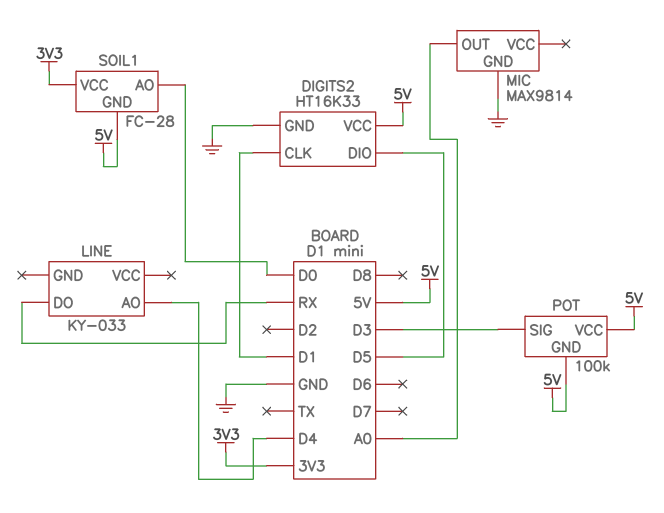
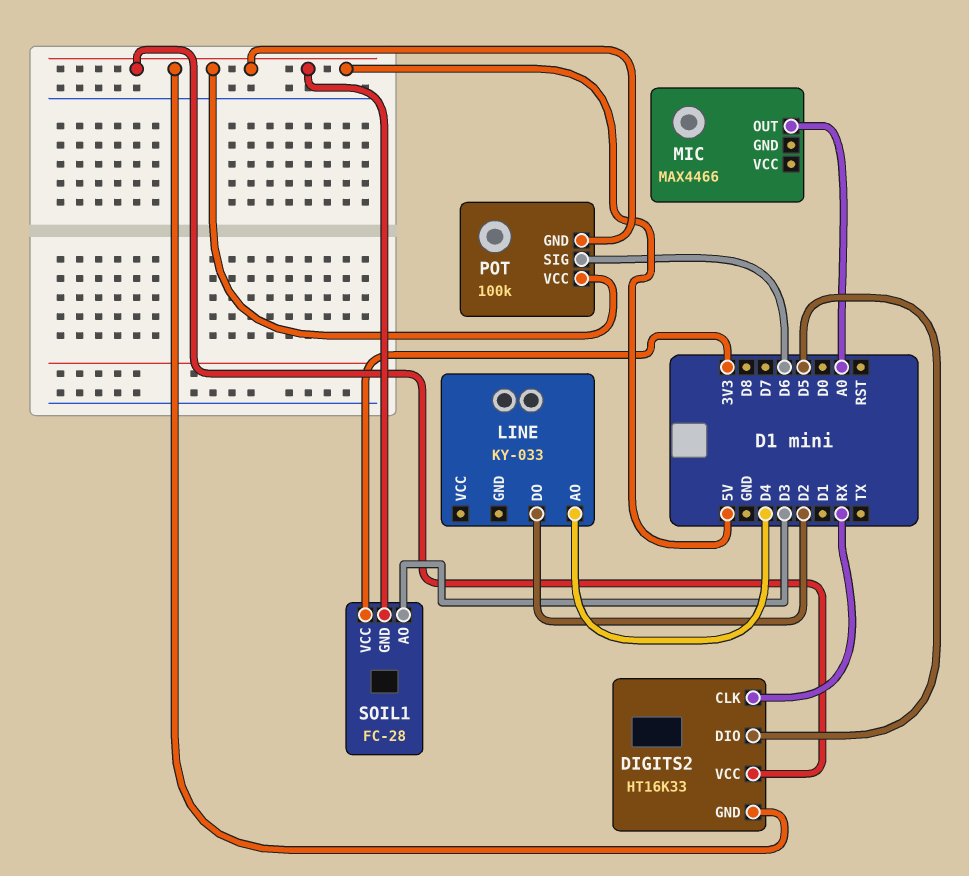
DIGITS2 pin CLK: D1 -> RX
DIGITS2 pin GND: GND -> 5V
LINE pin DO: RX -> D2
MIC: MAX9814 -> MAX4466
MIC pin GND: GND -> none
POT pin SIG: D3 -> D6
SOIL1 pin AO: D0 -> D3

